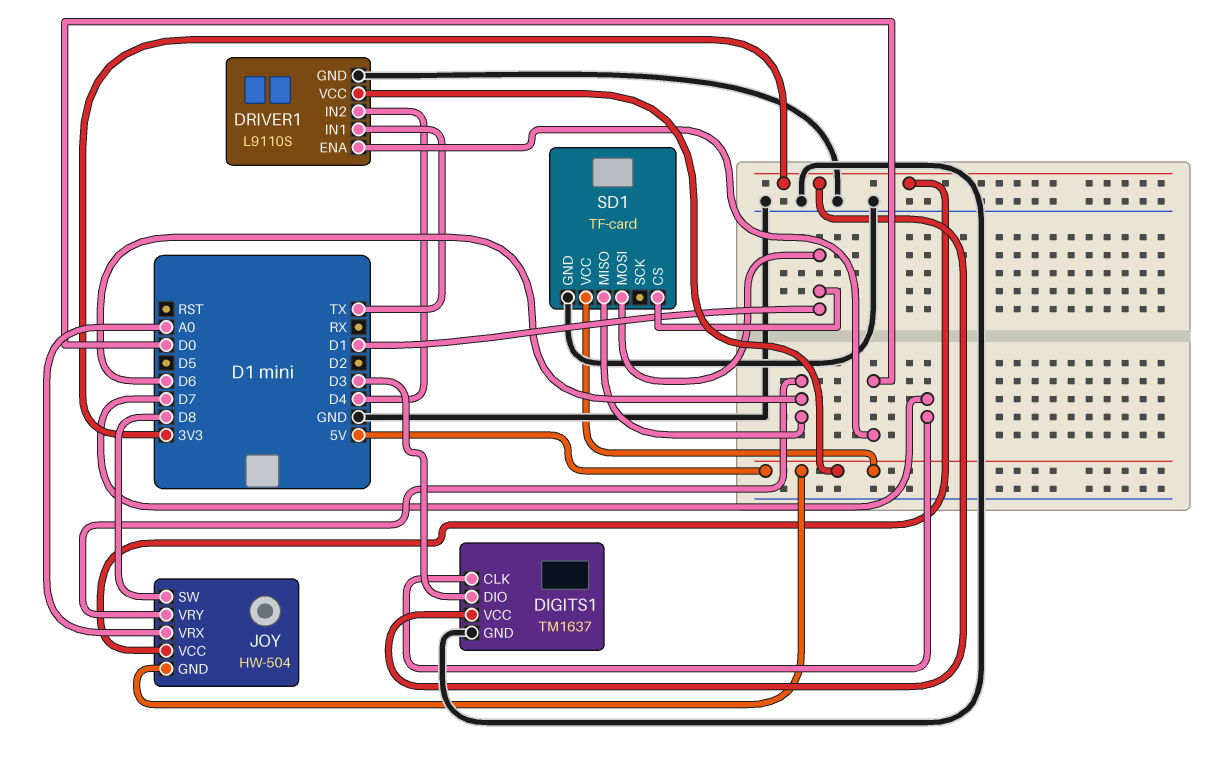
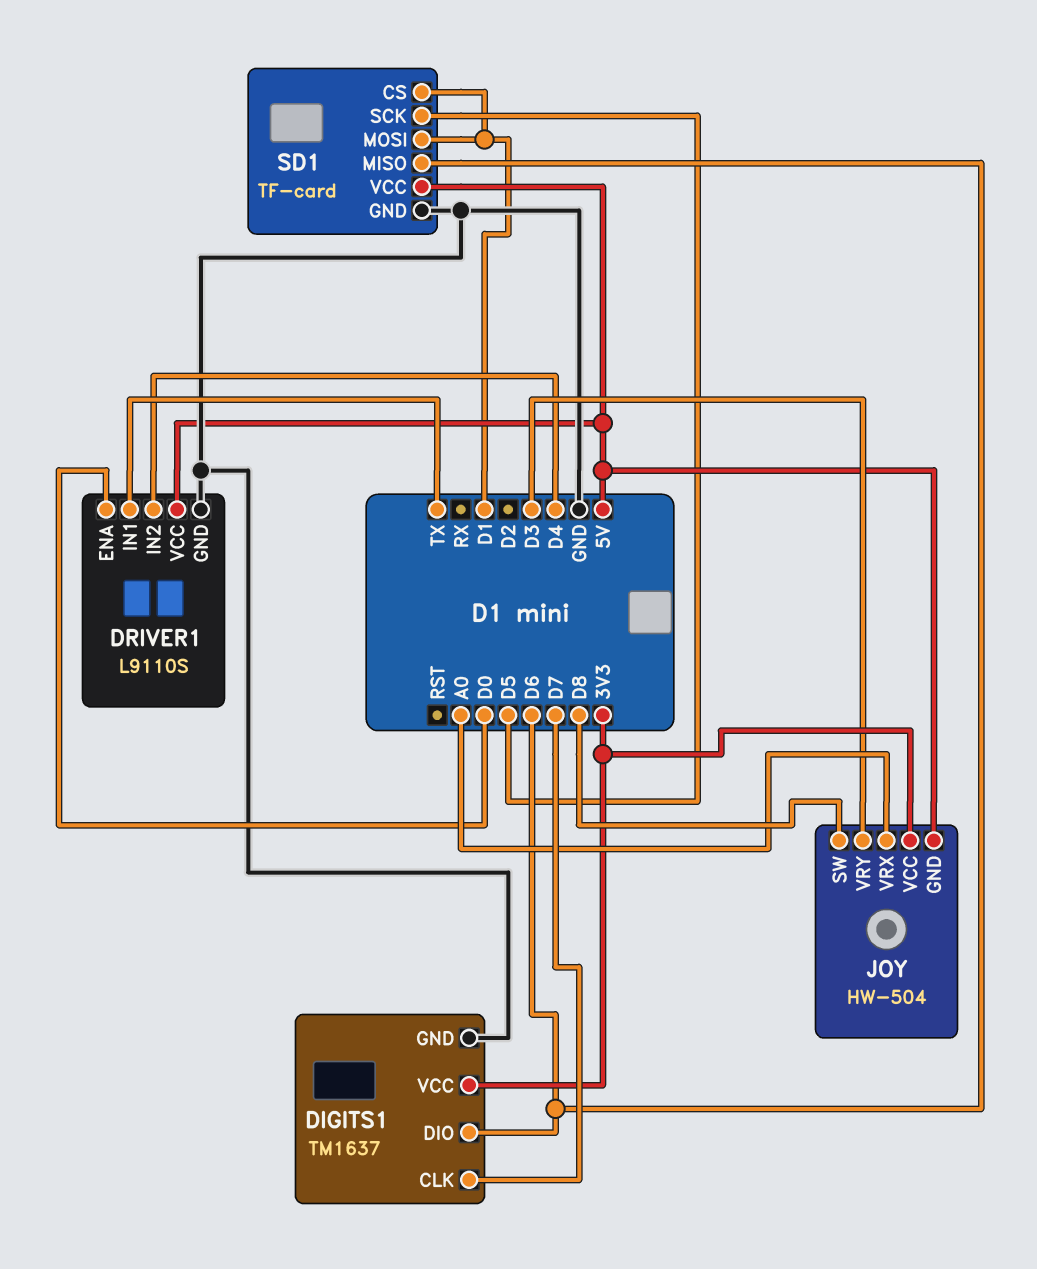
DIGITS1 pin DIO: D3 -> D6
JOY pin VRY: D6 -> D3
SD1 pin SCK: none -> D5

